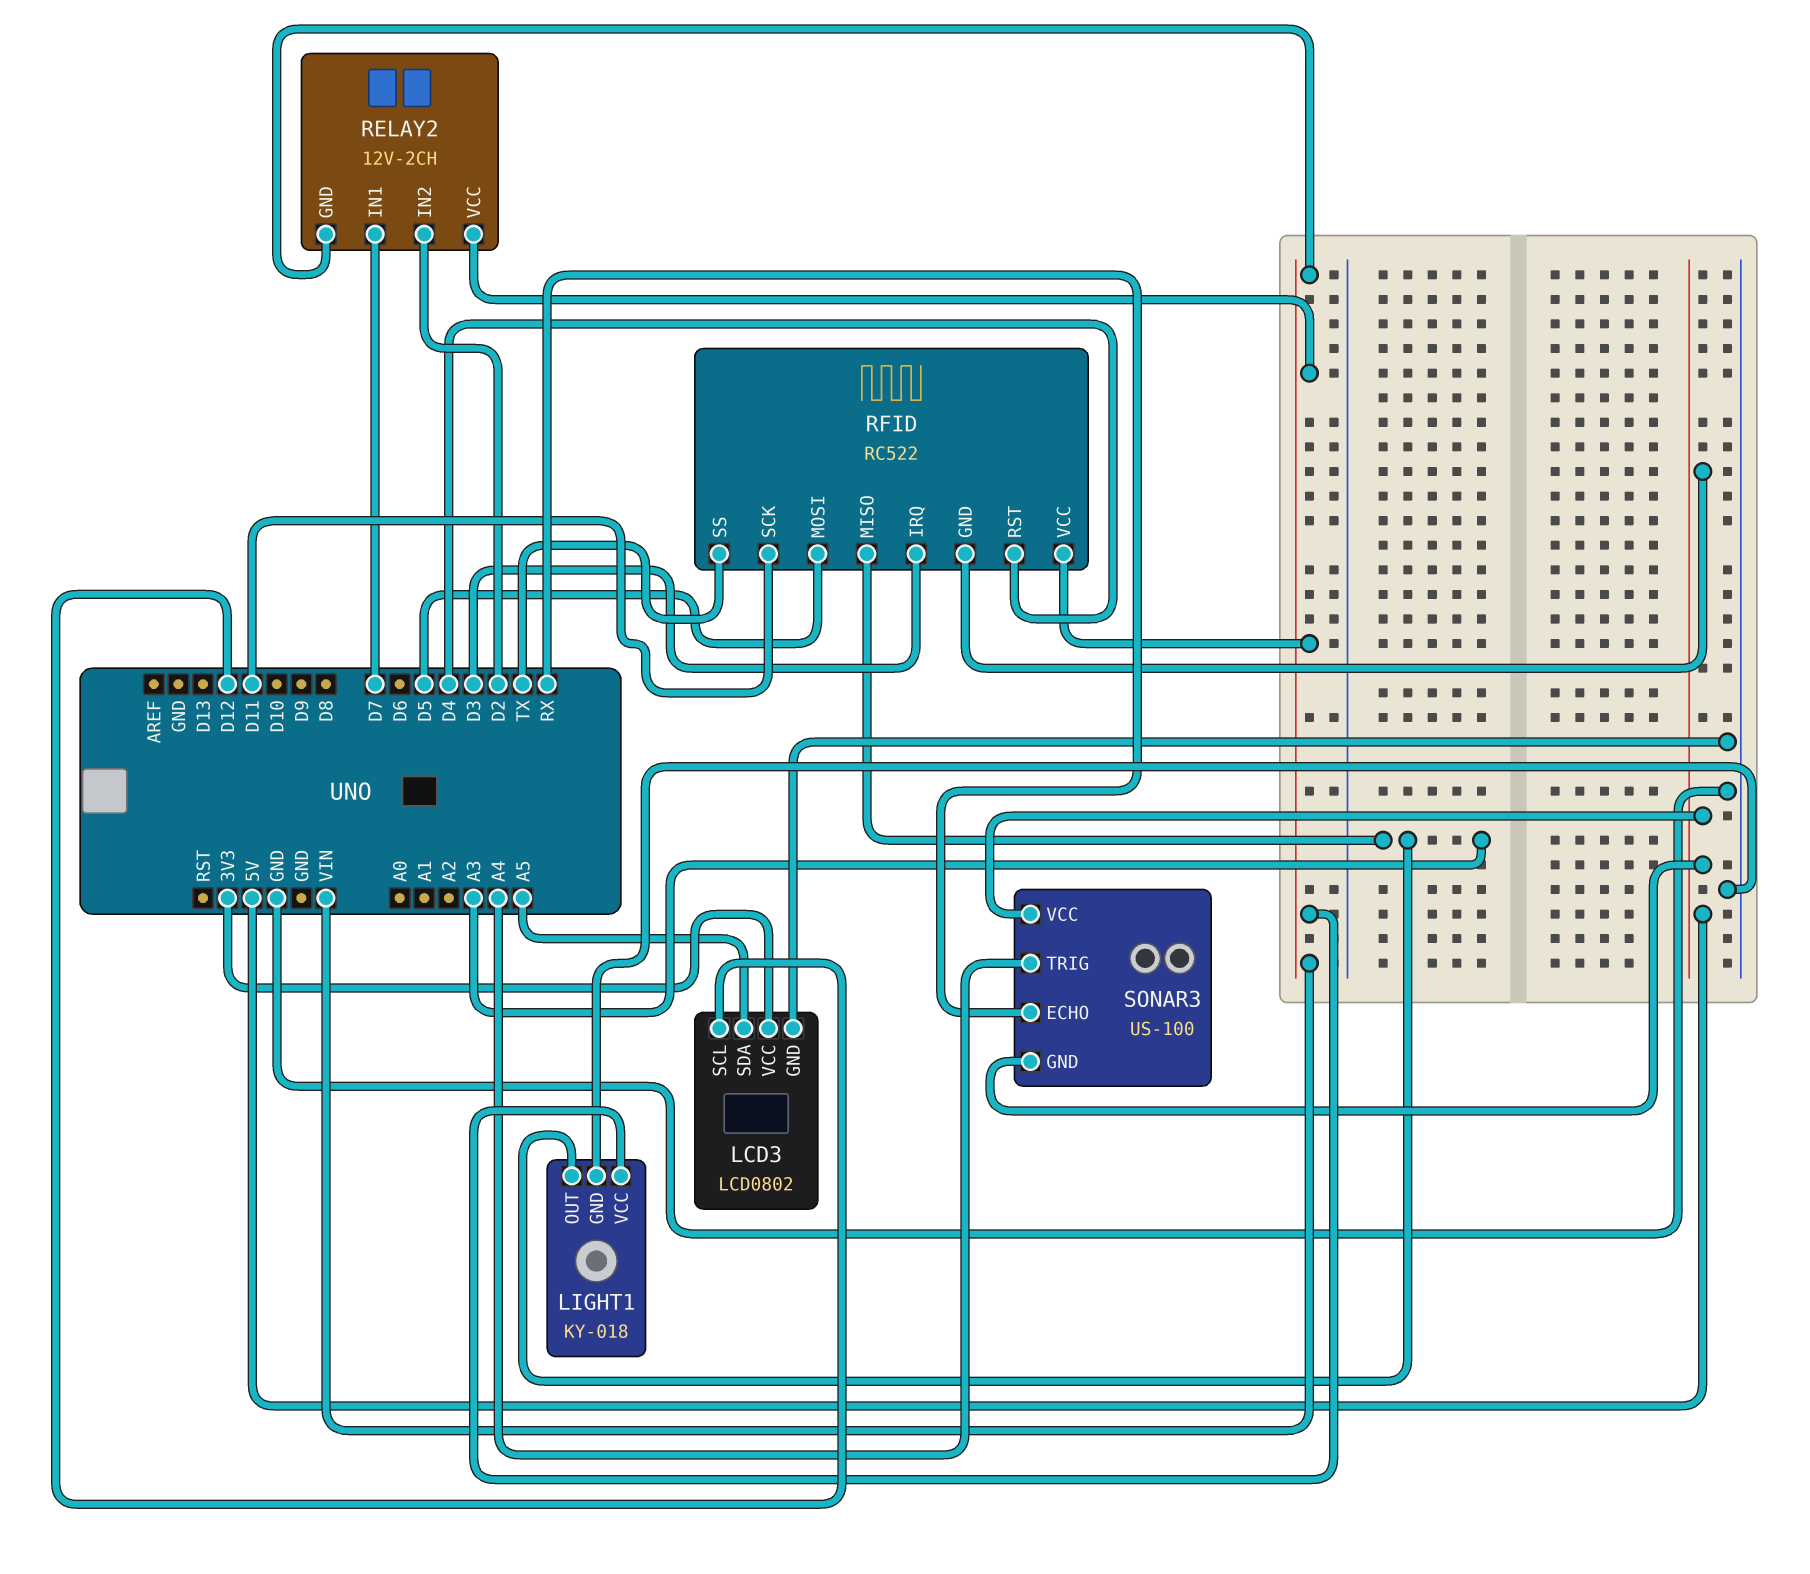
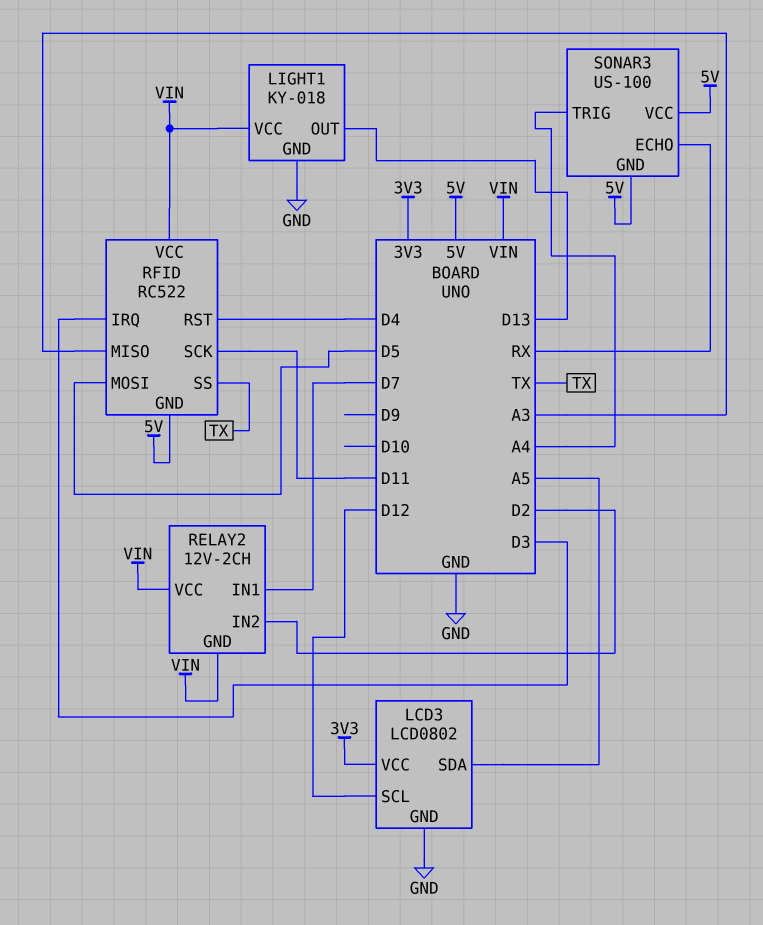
LIGHT1 pin OUT: A3 -> D13

